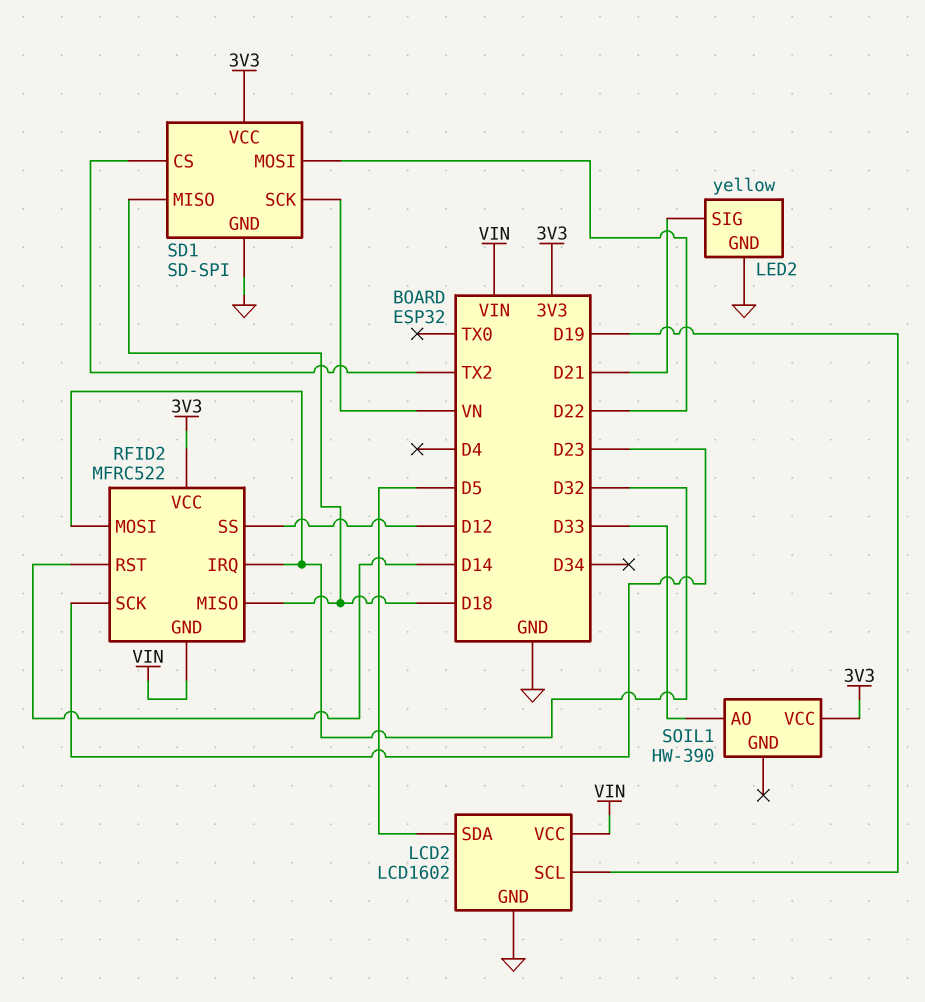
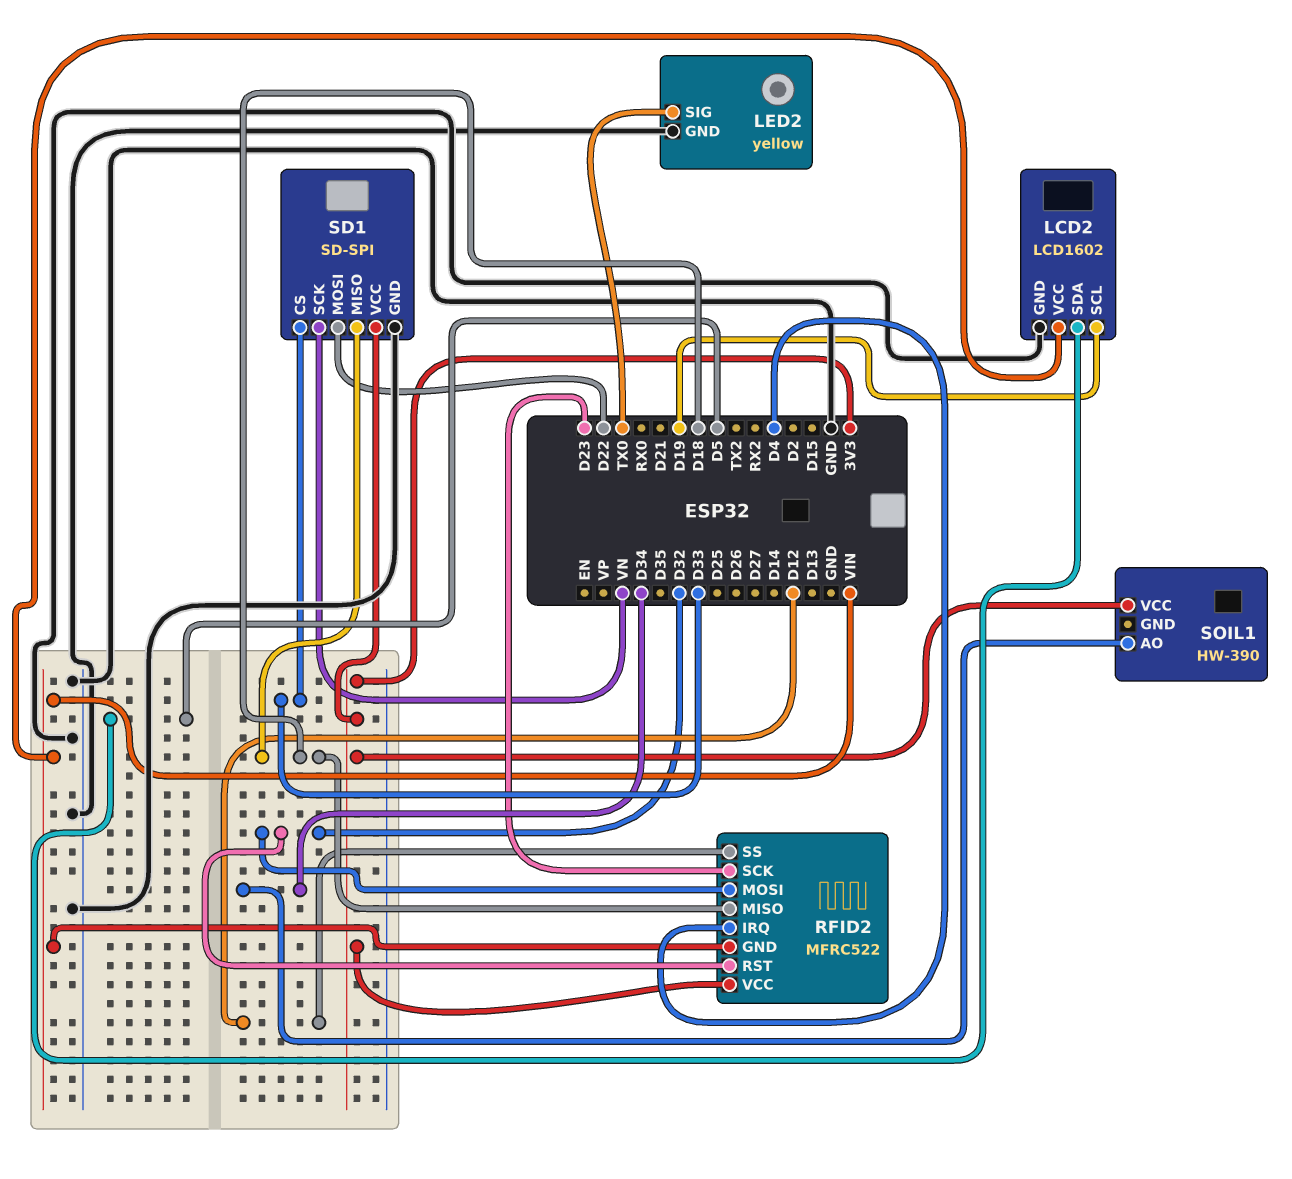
LED2 pin SIG: D21 -> TX0
RFID2 pin IRQ: D32 -> D4
RFID2 pin RST: D14 -> D32
SD1 pin CS: TX2 -> D33
SOIL1 pin AO: D33 -> D34

